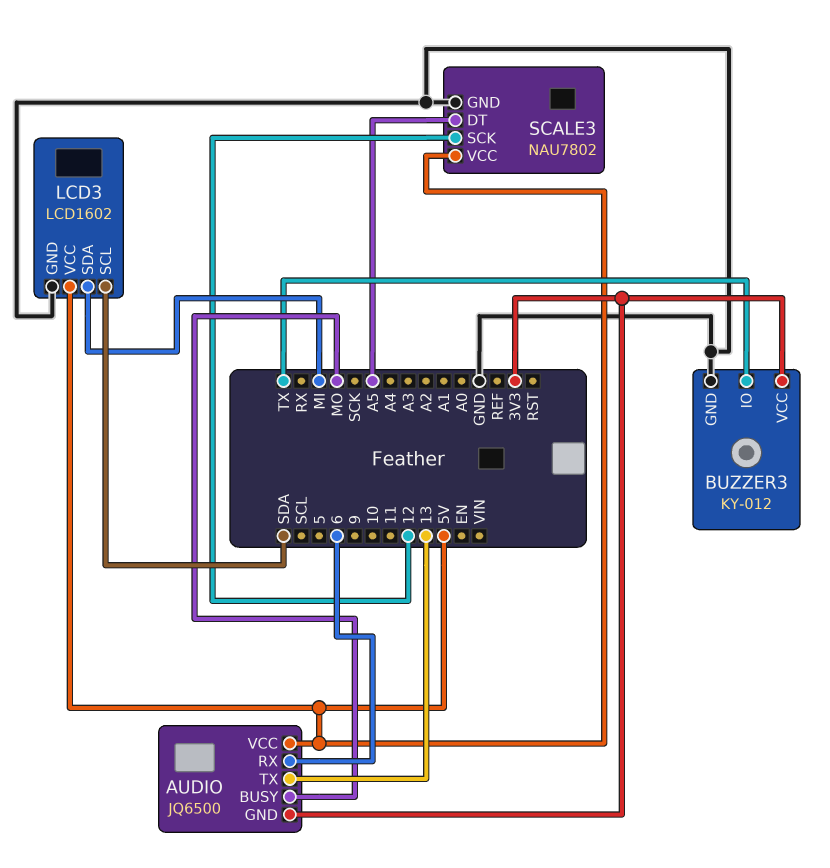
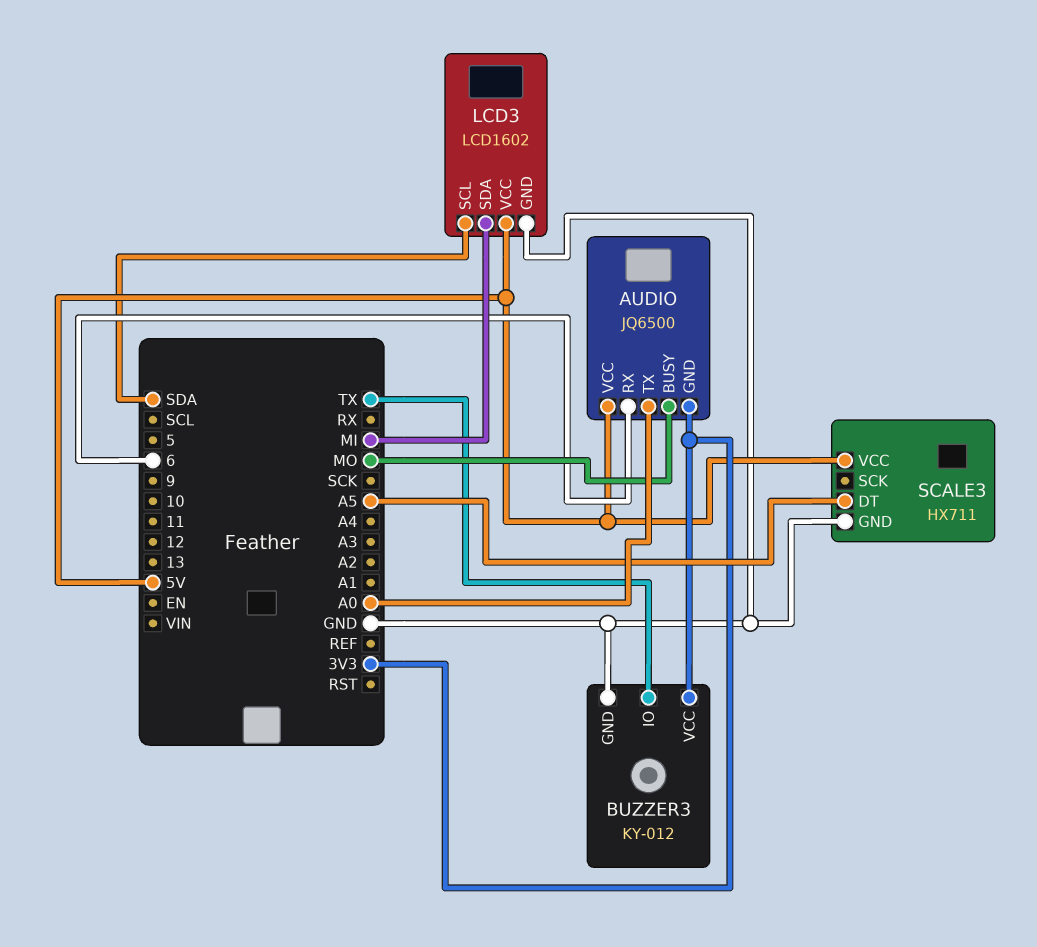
AUDIO pin TX: 13 -> A0
SCALE3: NAU7802 -> HX711
SCALE3 pin SCK: 12 -> none

